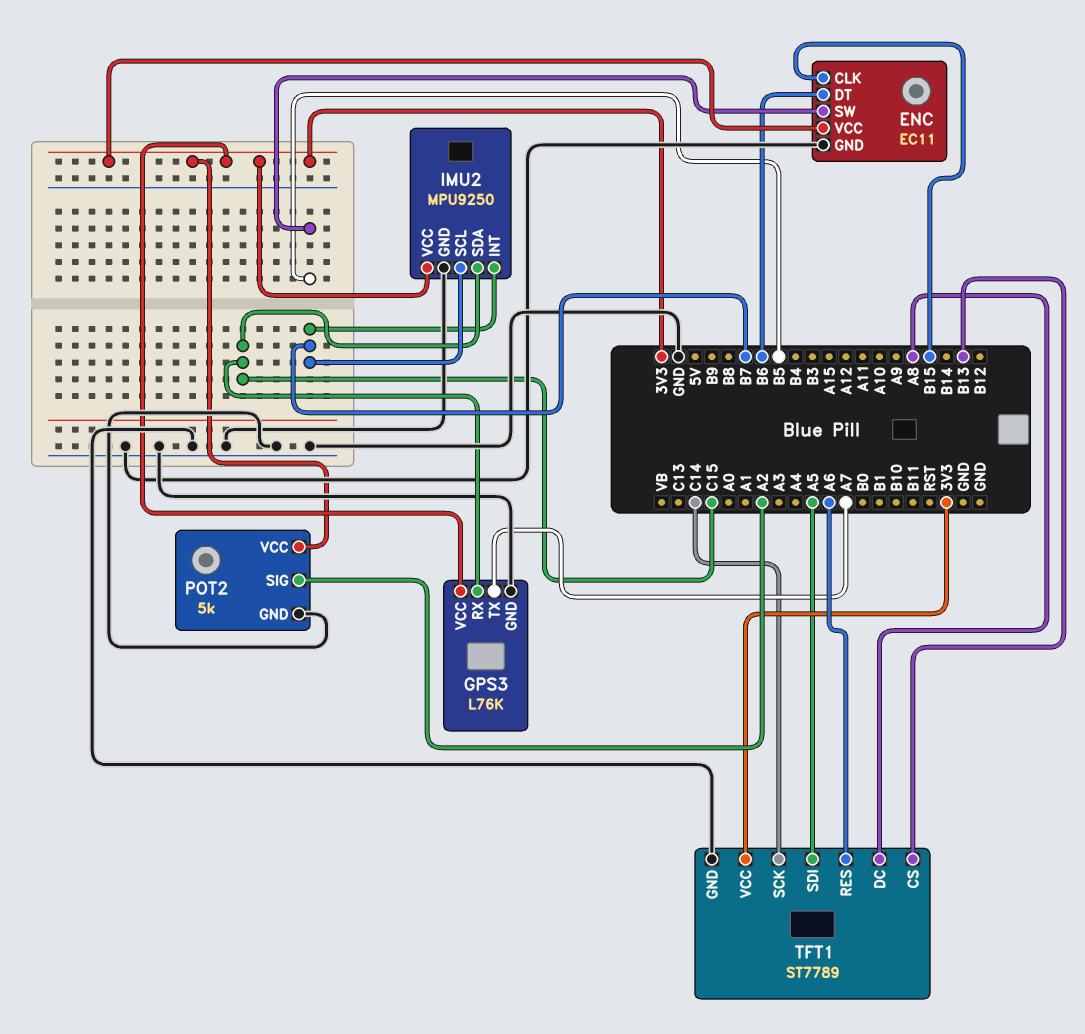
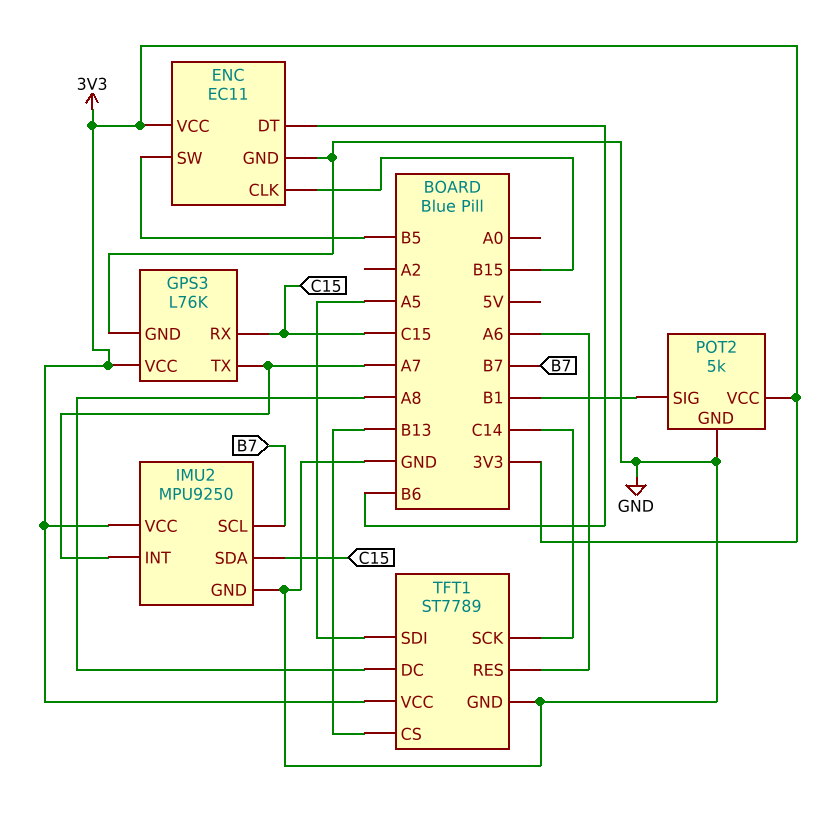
IMU2 pin INT: B7 -> A7
POT2 pin SIG: A2 -> B1

